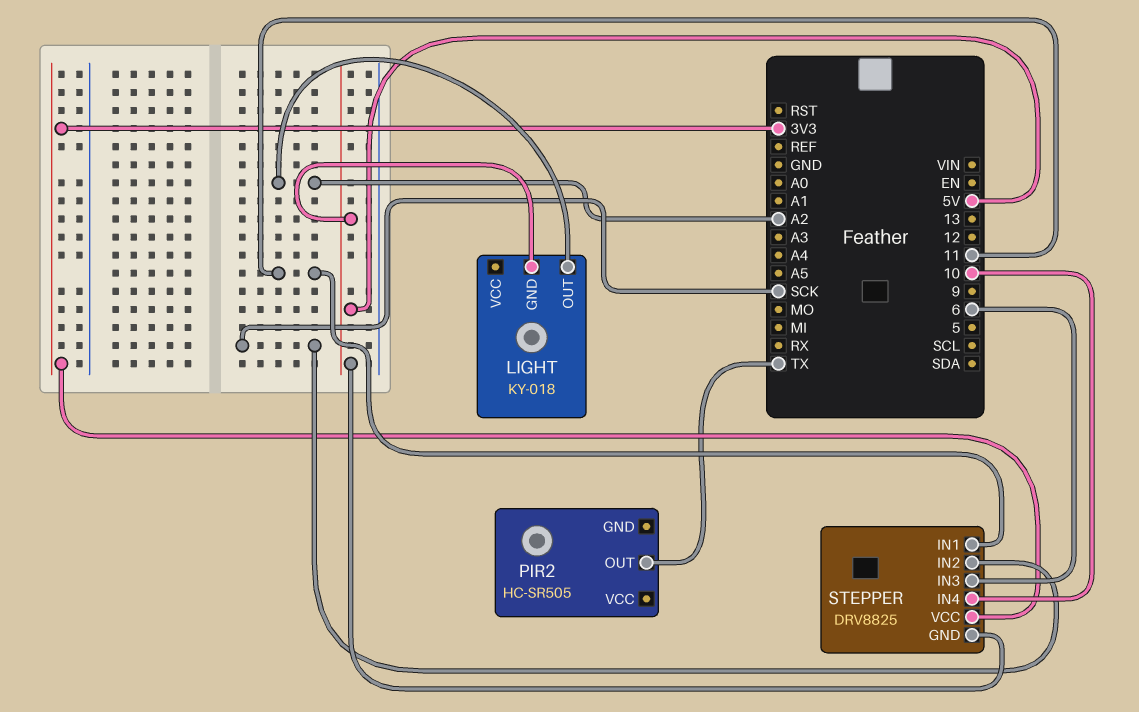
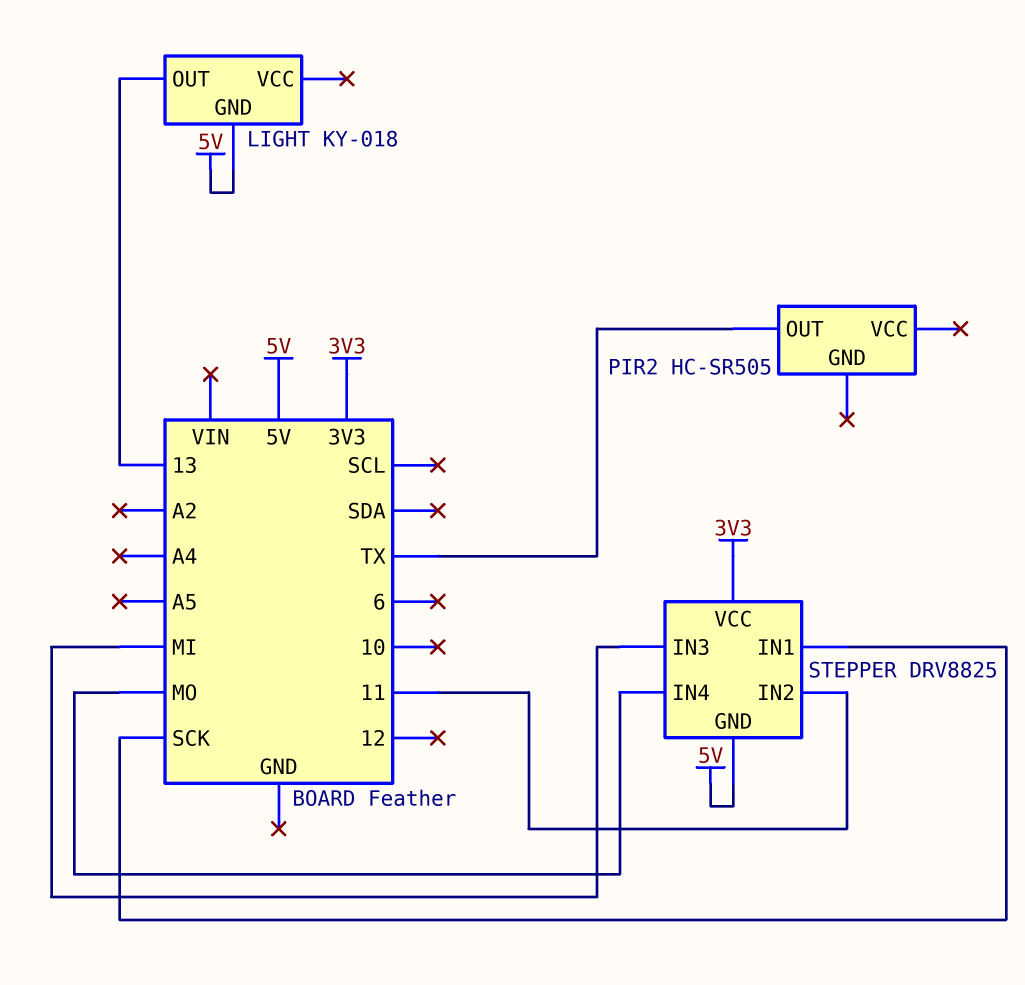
LIGHT pin OUT: A2 -> 13
STEPPER pin IN1: 11 -> SCK
STEPPER pin IN2: SCK -> 11
STEPPER pin IN3: 6 -> MI
STEPPER pin IN4: 10 -> MO

